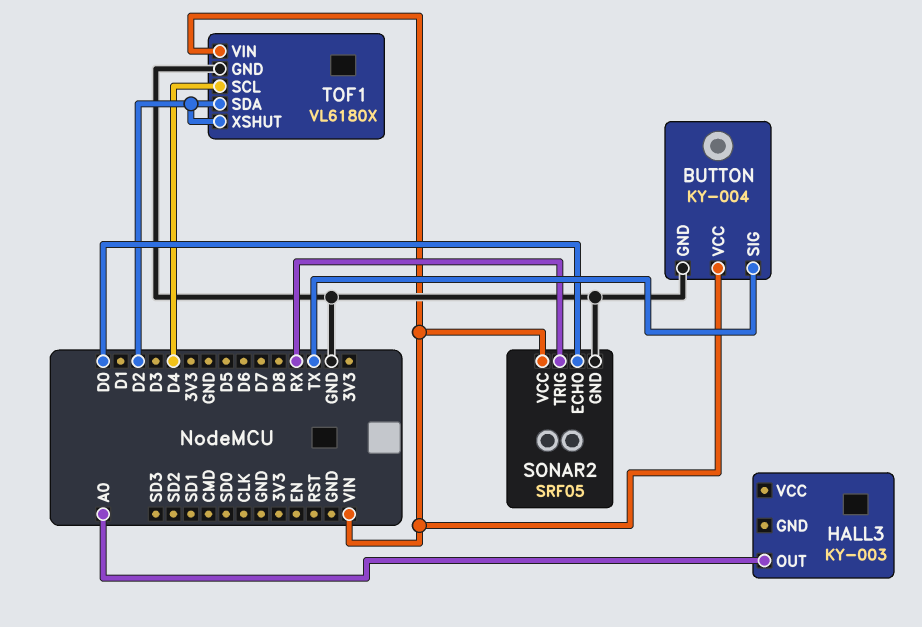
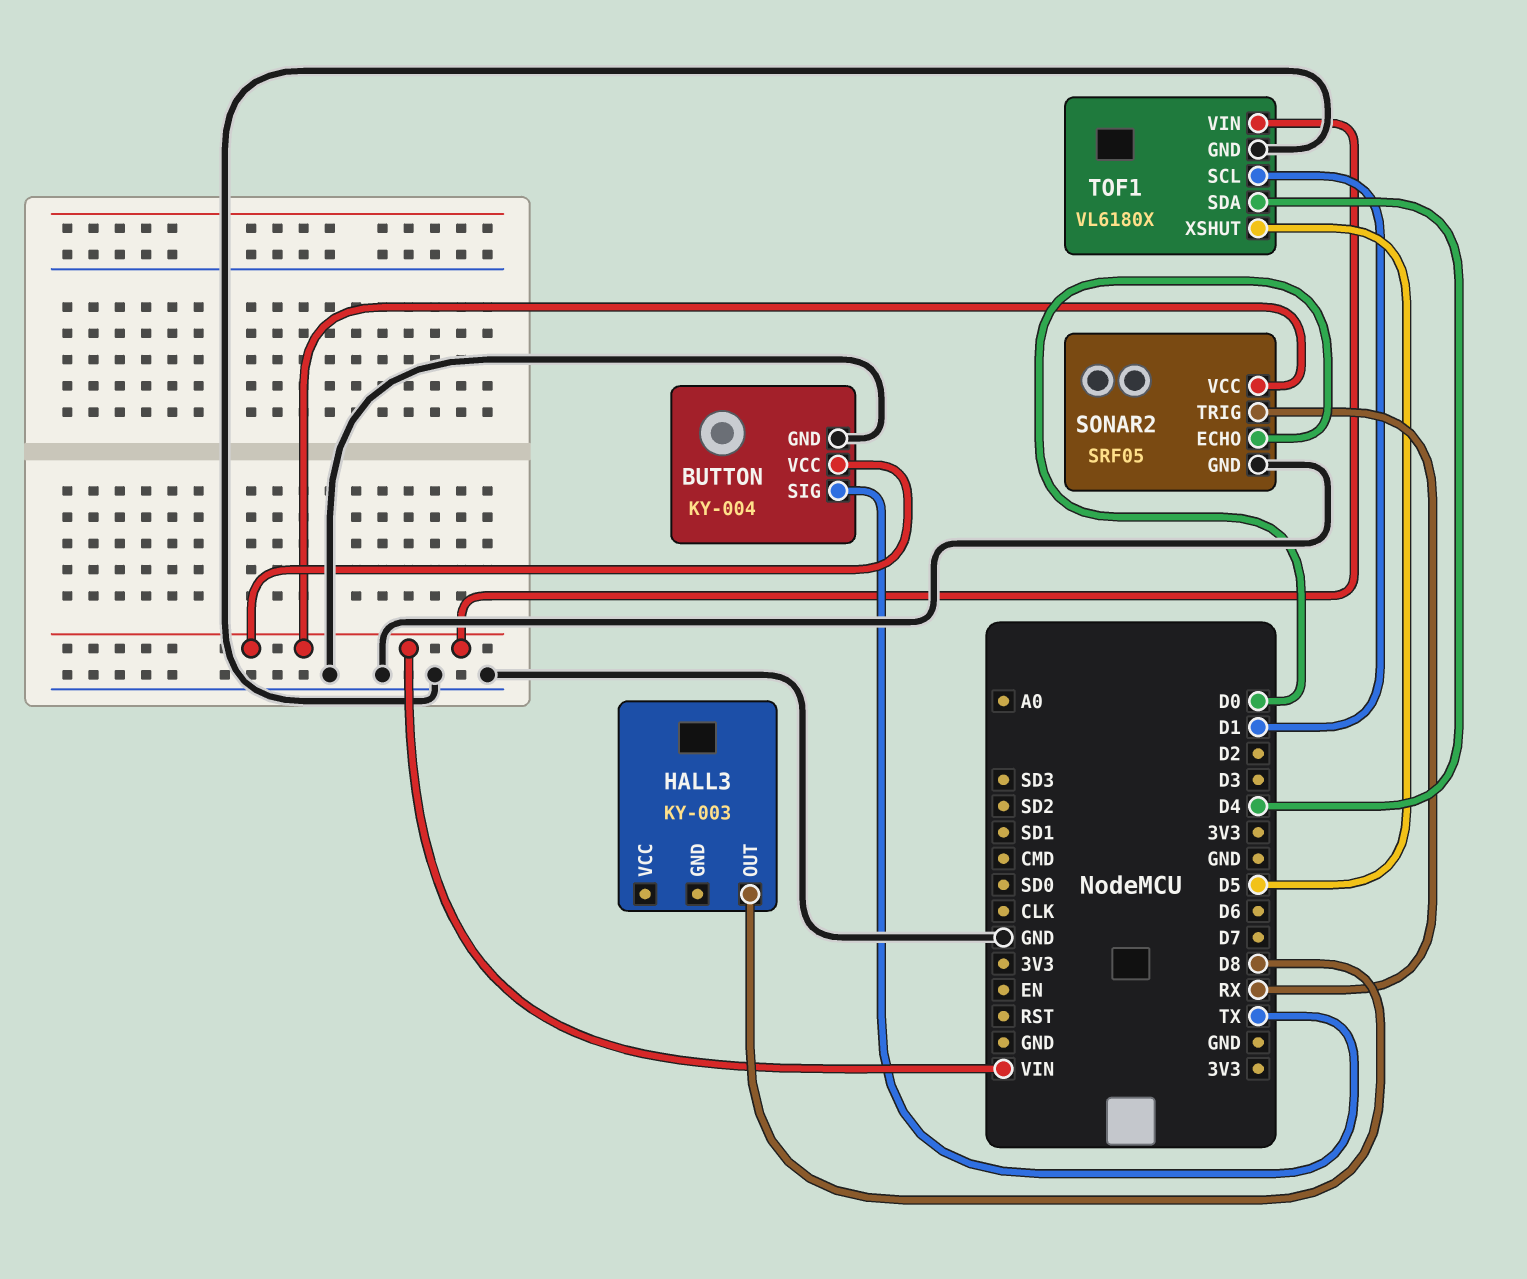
HALL3 pin OUT: A0 -> D8
TOF1 pin SCL: D4 -> D1
TOF1 pin SDA: D2 -> D4
TOF1 pin XSHUT: D2 -> D5

